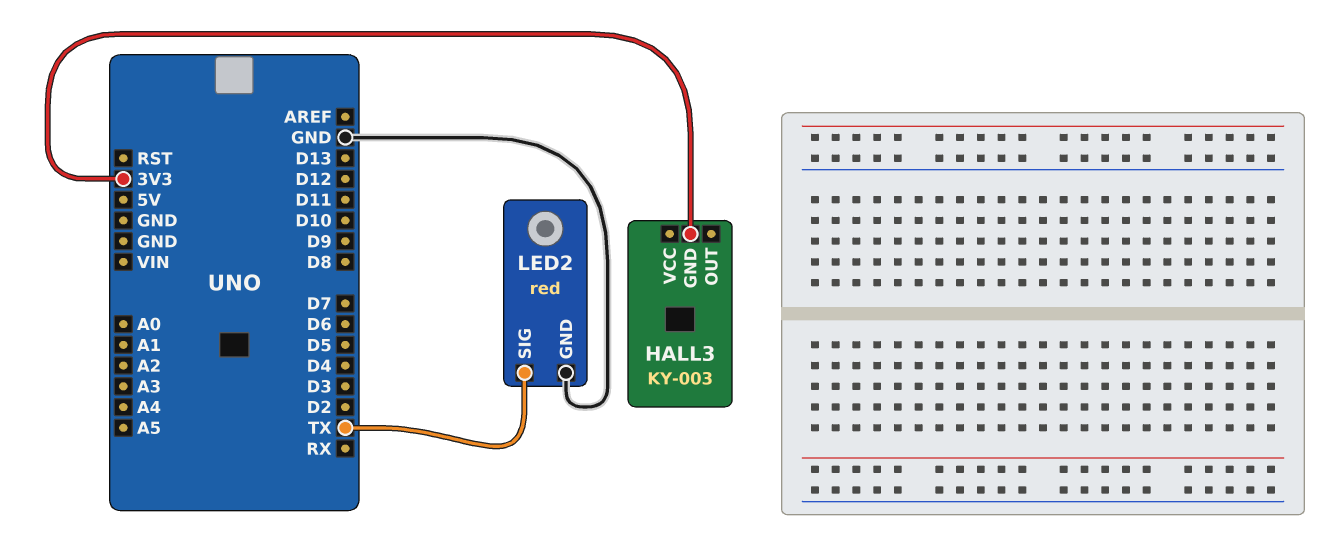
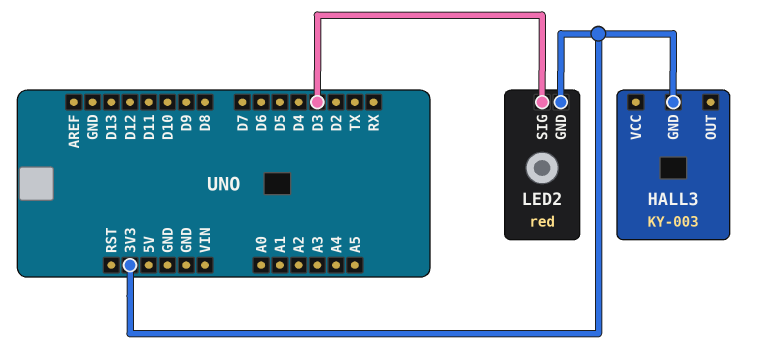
LED2 pin GND: GND -> 3V3
LED2 pin SIG: TX -> D3

